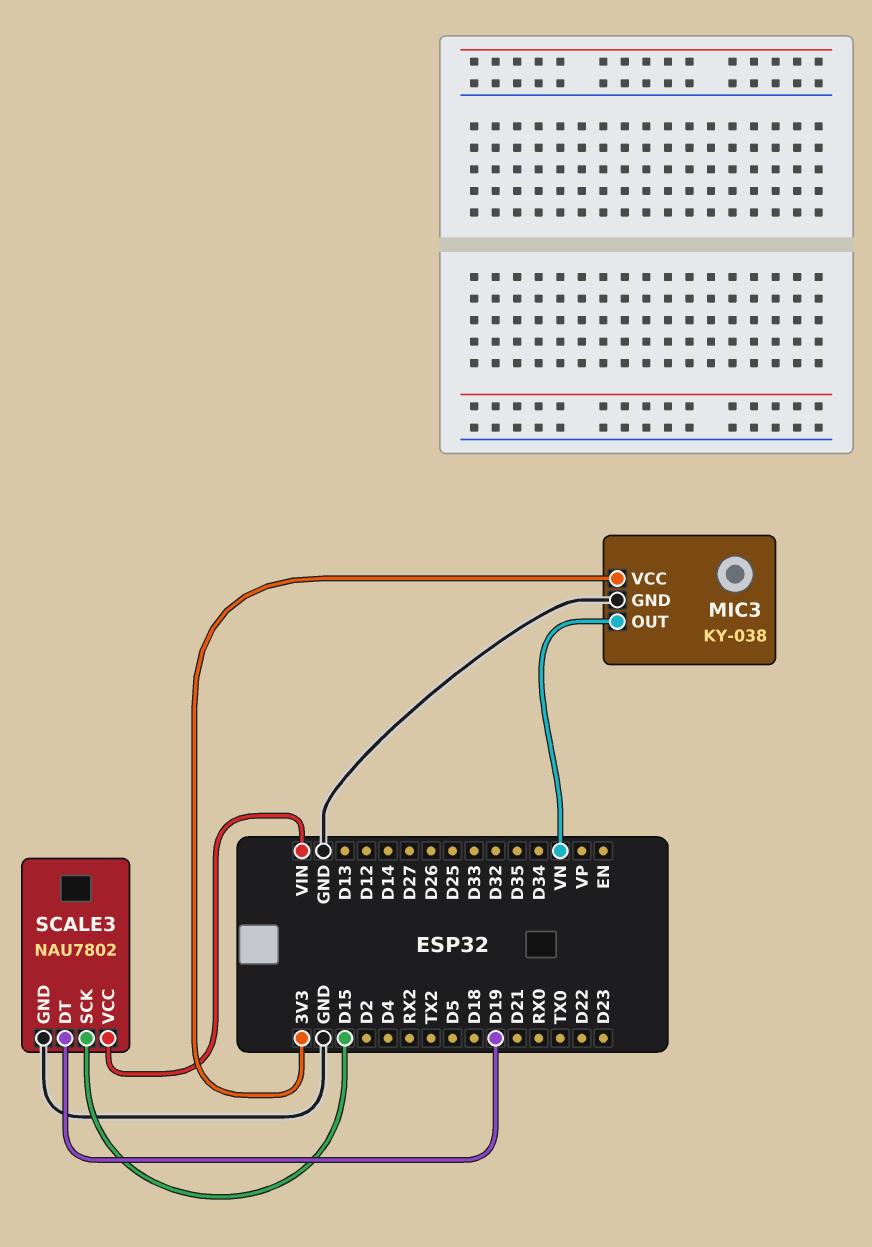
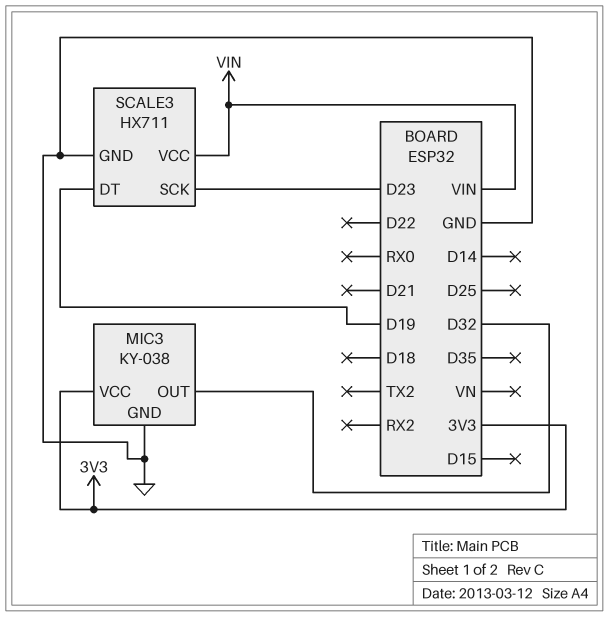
MIC3 pin OUT: VN -> D32
SCALE3: NAU7802 -> HX711
SCALE3 pin SCK: D15 -> D23

